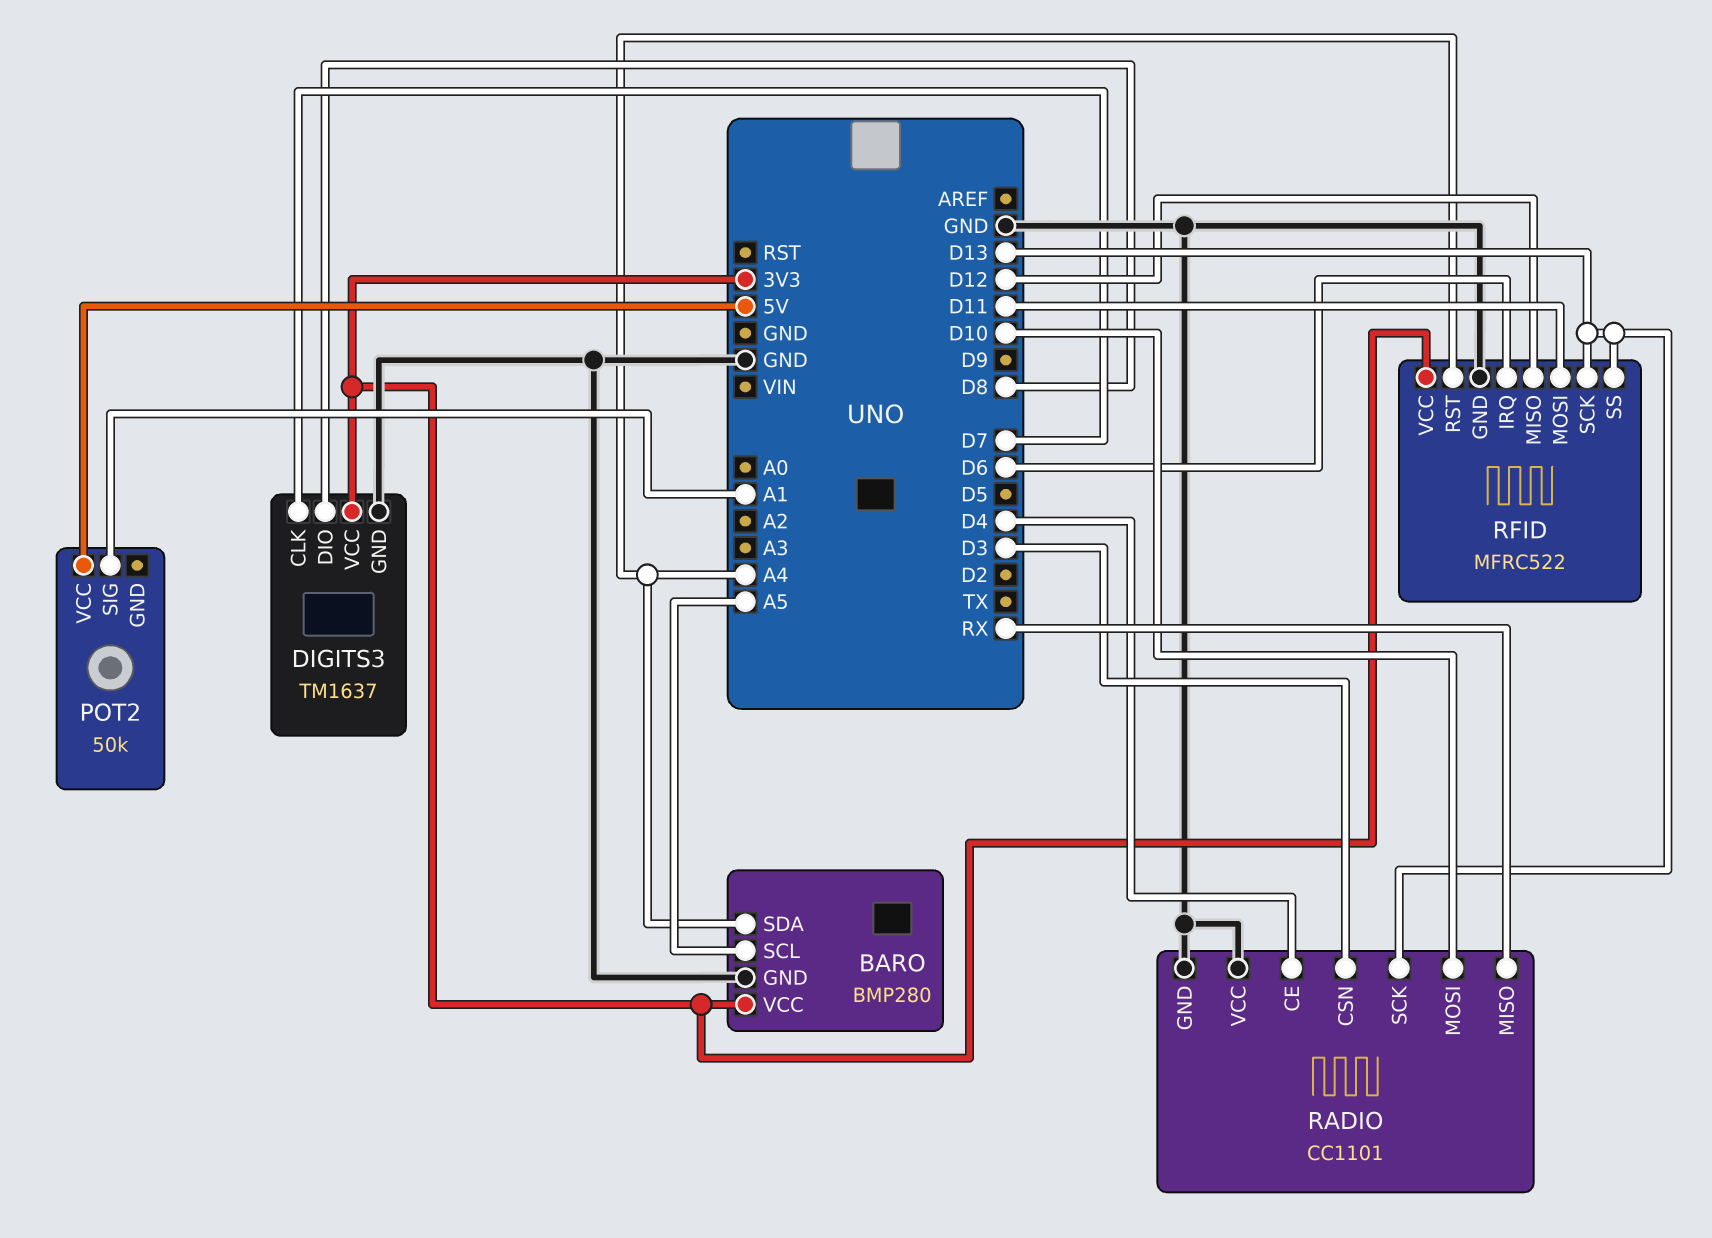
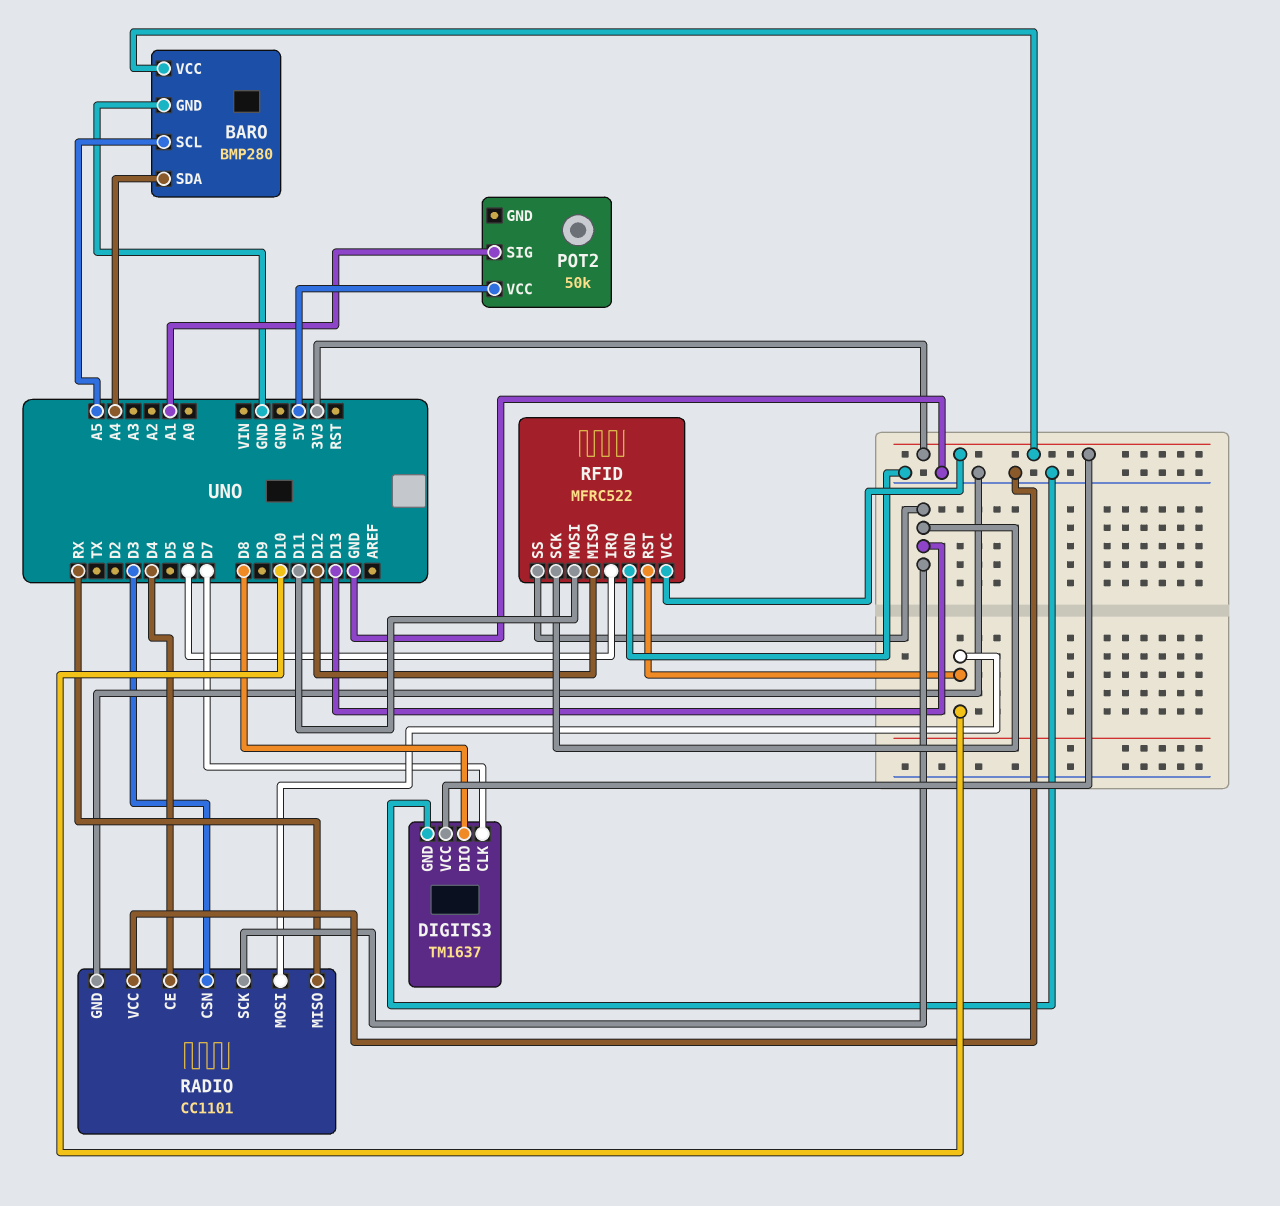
RFID pin RST: A4 -> D10

